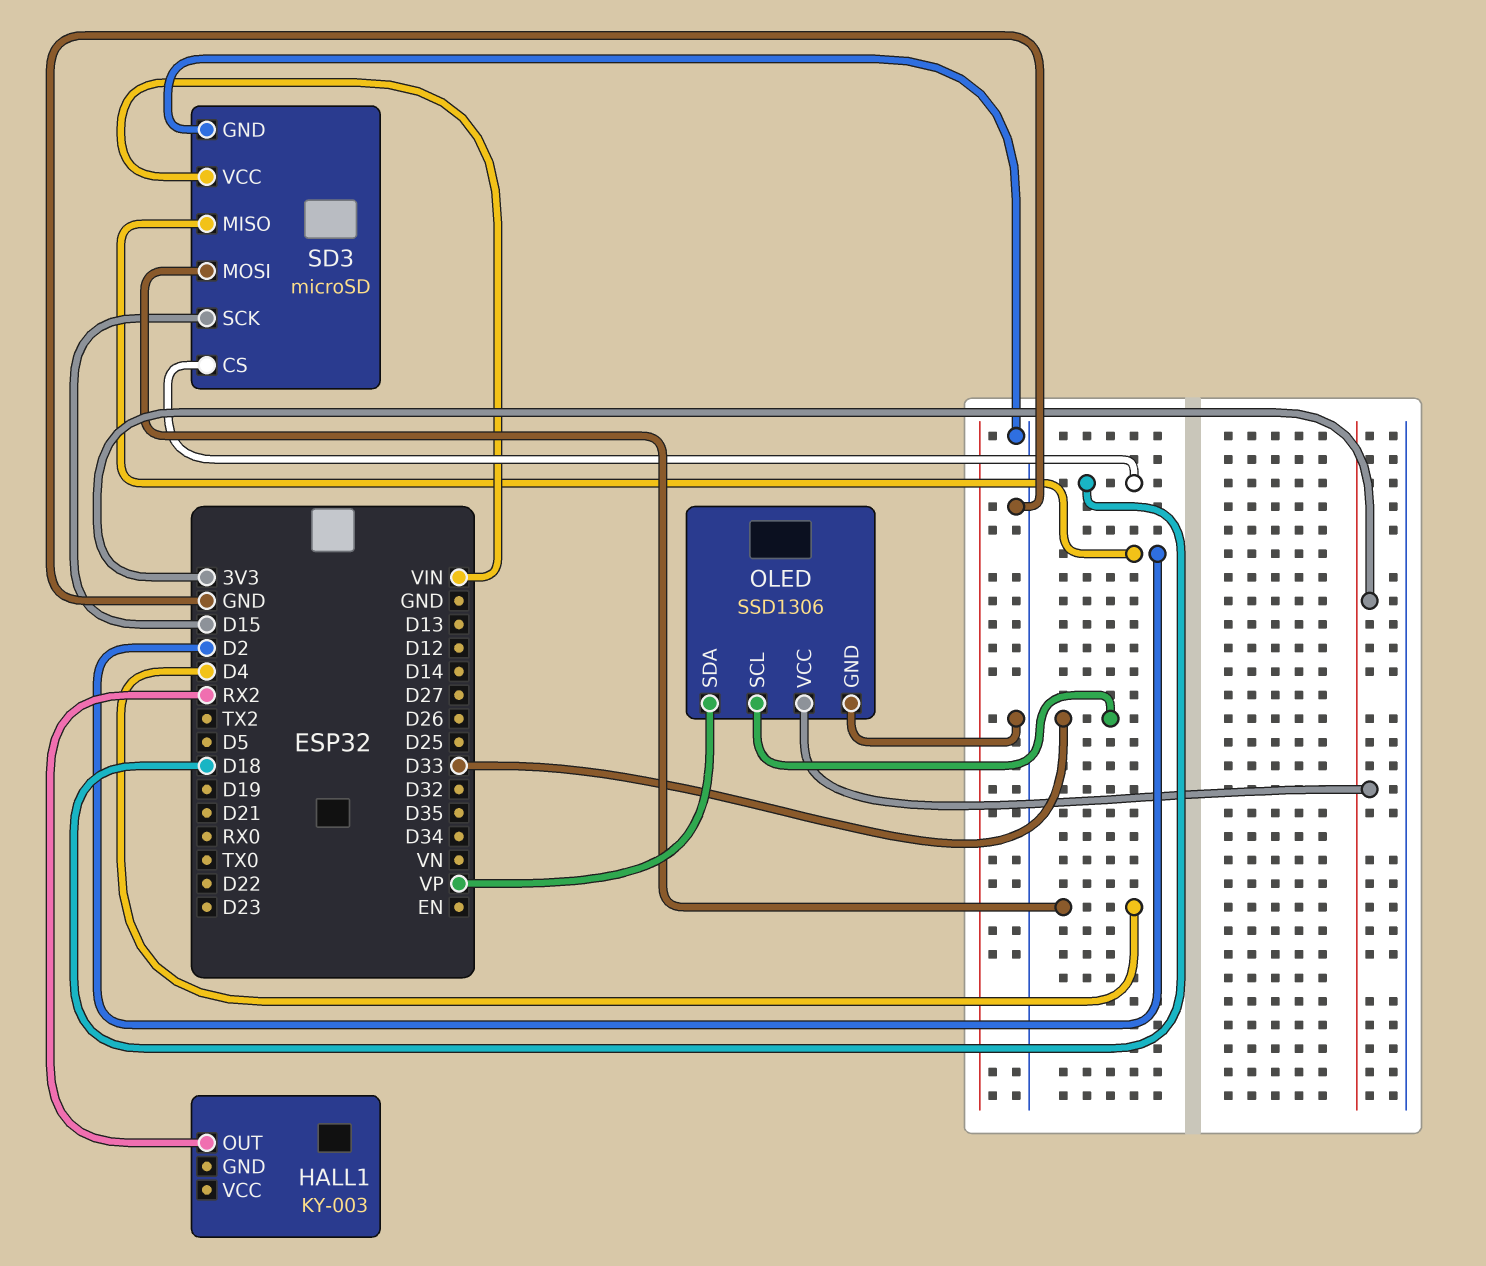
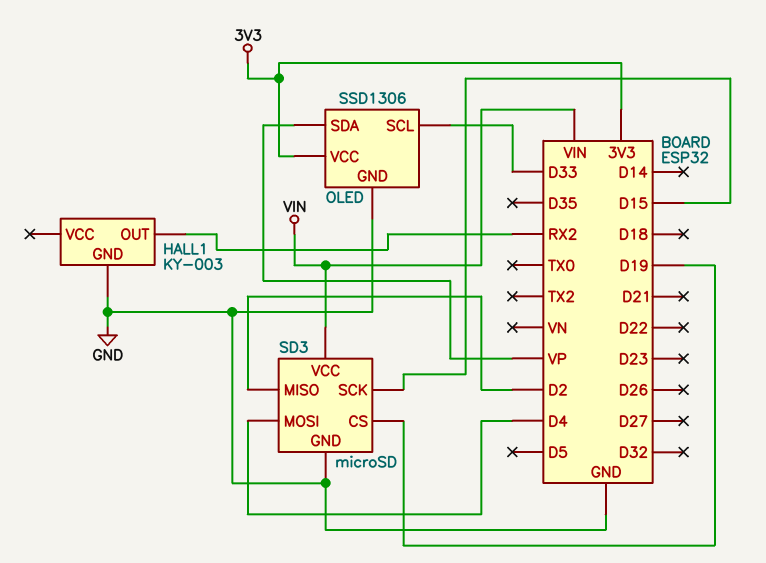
HALL1 pin GND: none -> GND
SD3 pin CS: D18 -> D19

